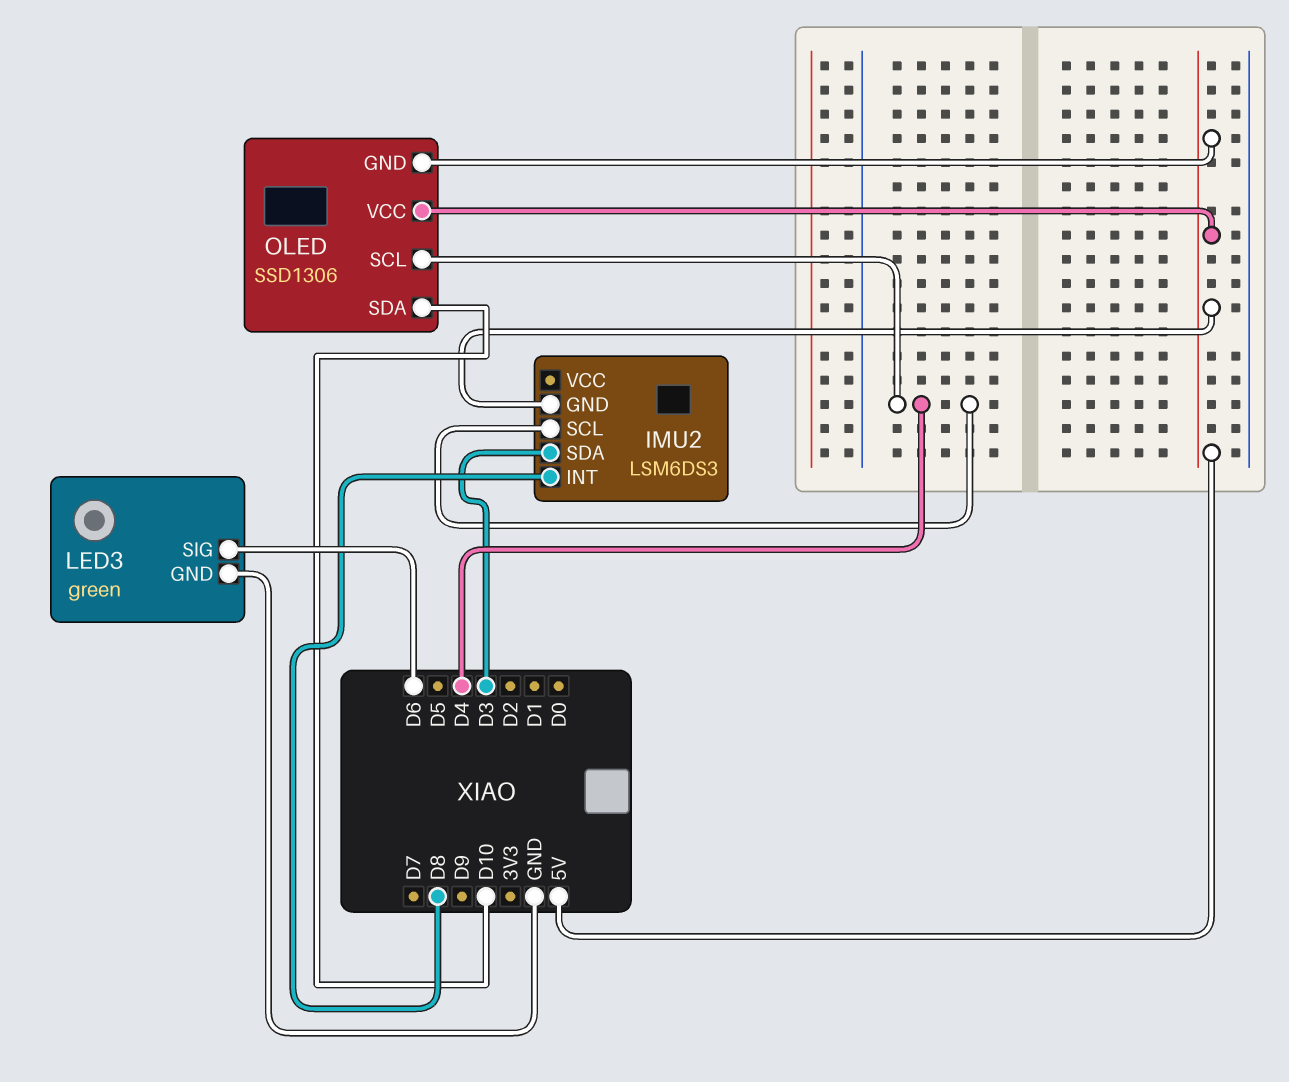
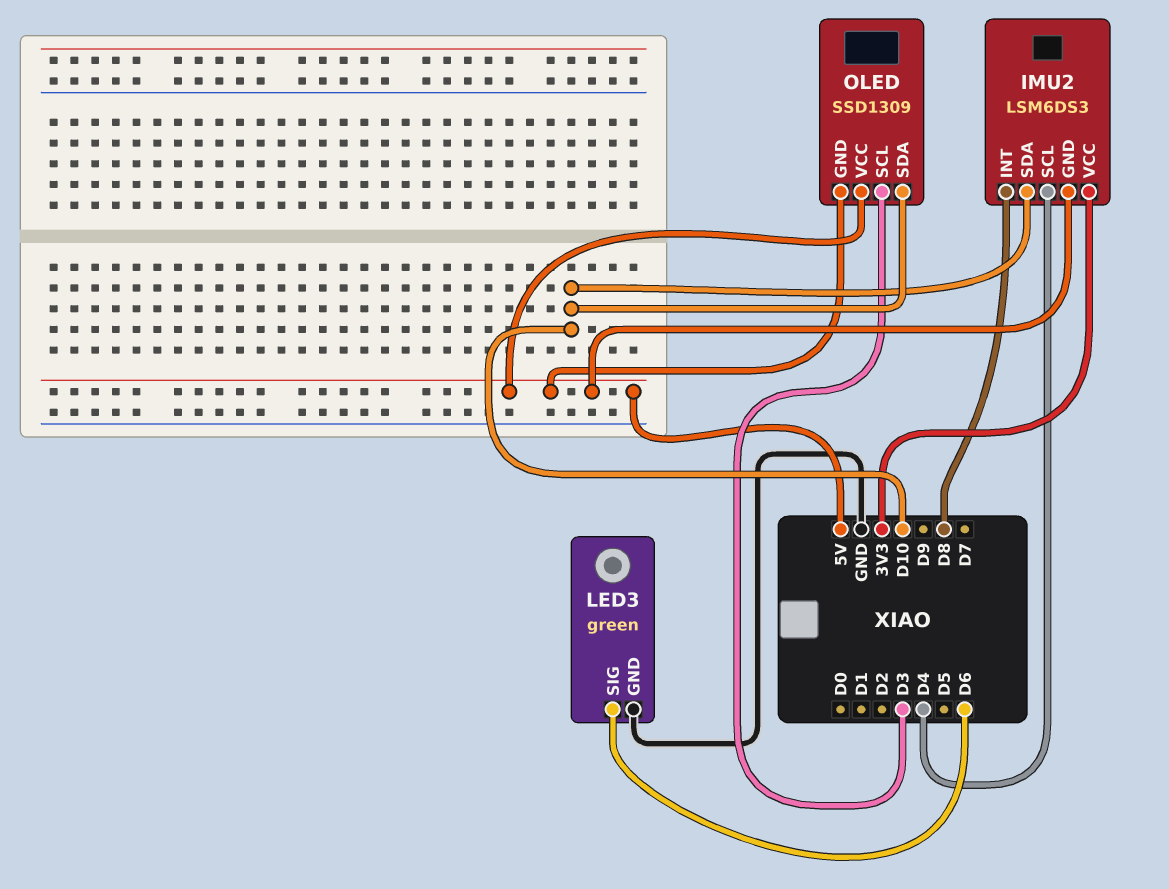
IMU2 pin SDA: D3 -> D10
IMU2 pin VCC: none -> 3V3
OLED: SSD1306 -> SSD1309
OLED pin SCL: D4 -> D3

